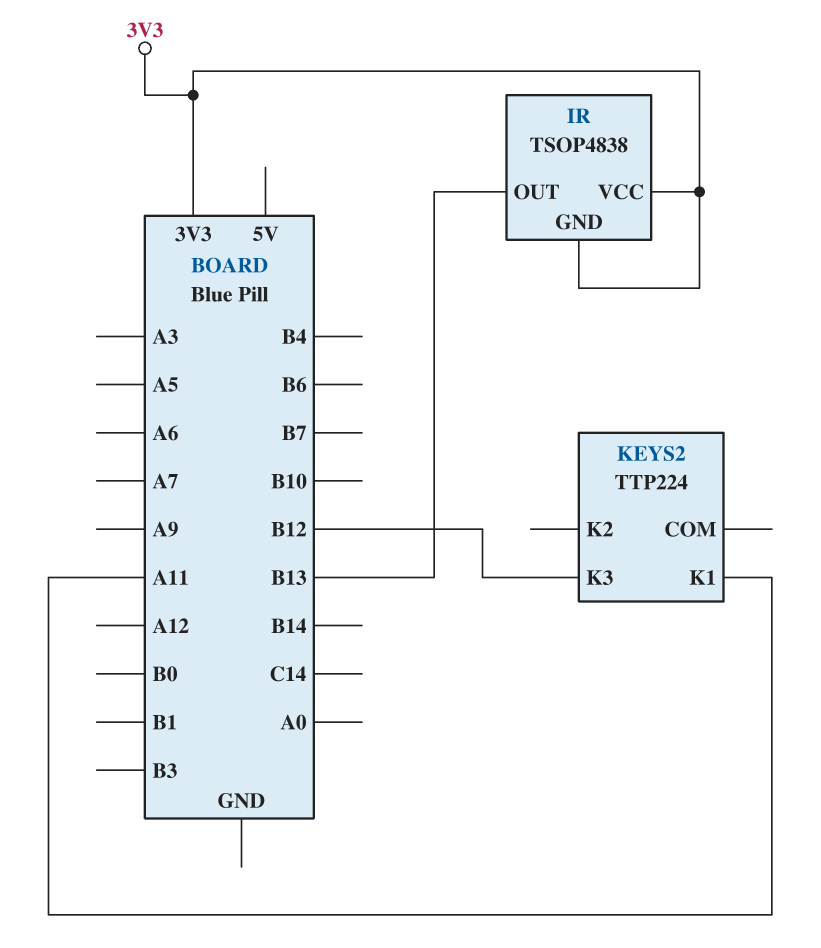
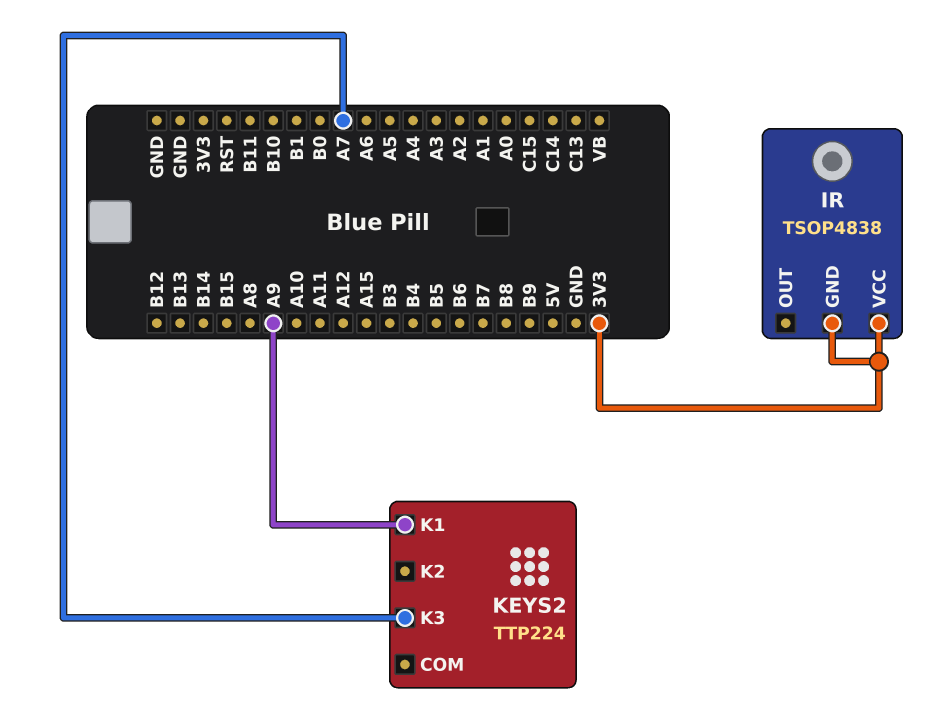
IR pin OUT: B13 -> none
KEYS2 pin K1: A11 -> A9
KEYS2 pin K3: B12 -> A7

